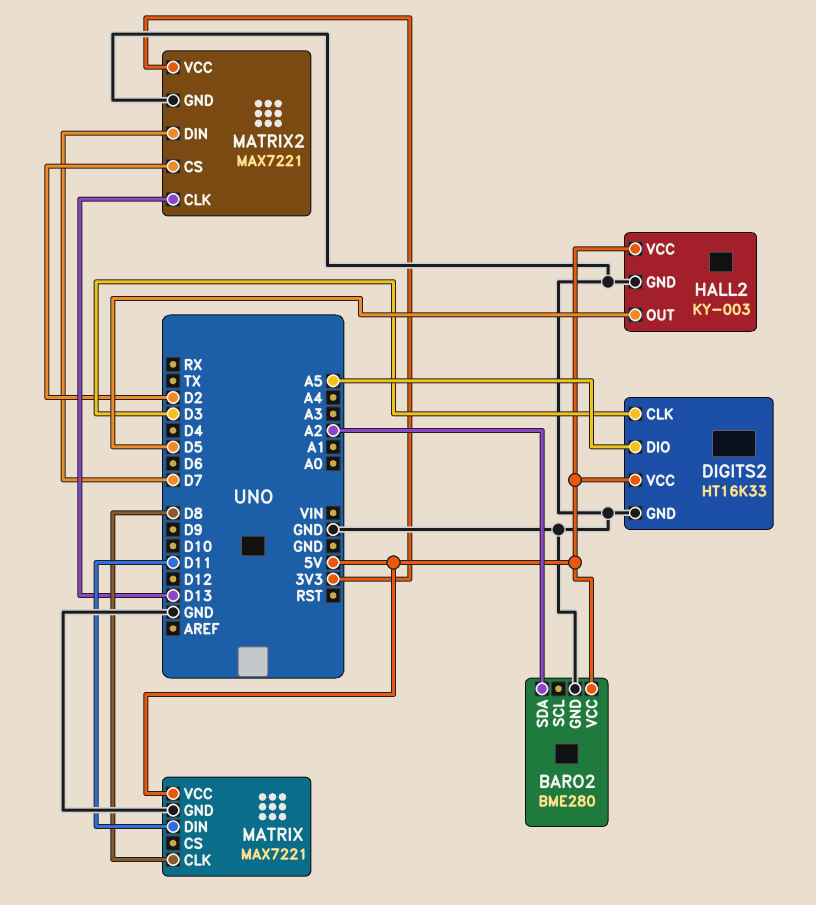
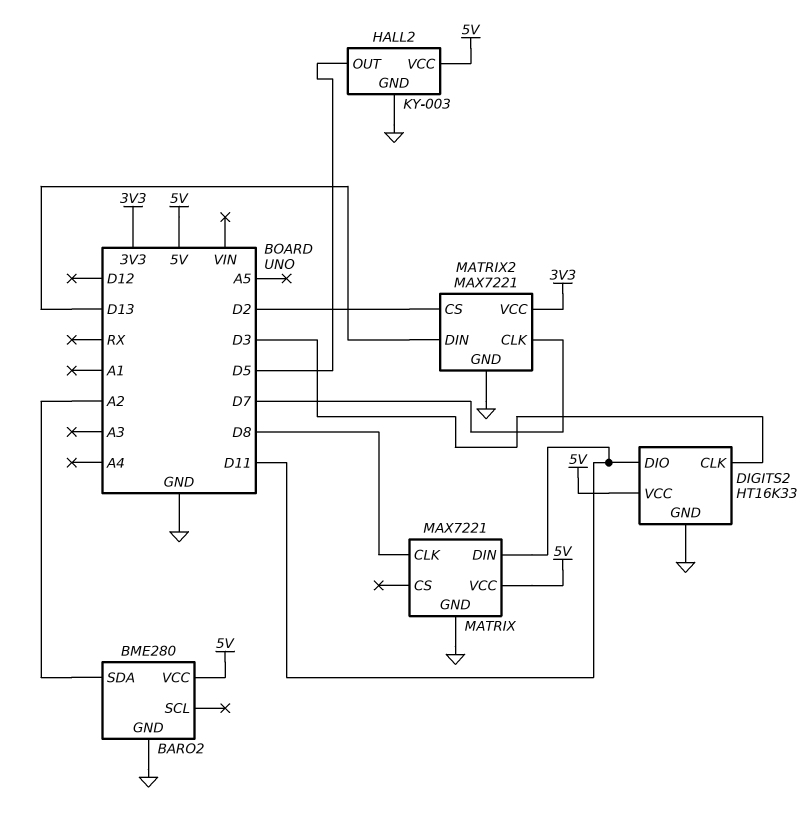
DIGITS2 pin DIO: A5 -> D11
MATRIX2 pin CLK: D13 -> D7
MATRIX2 pin DIN: D7 -> D13

